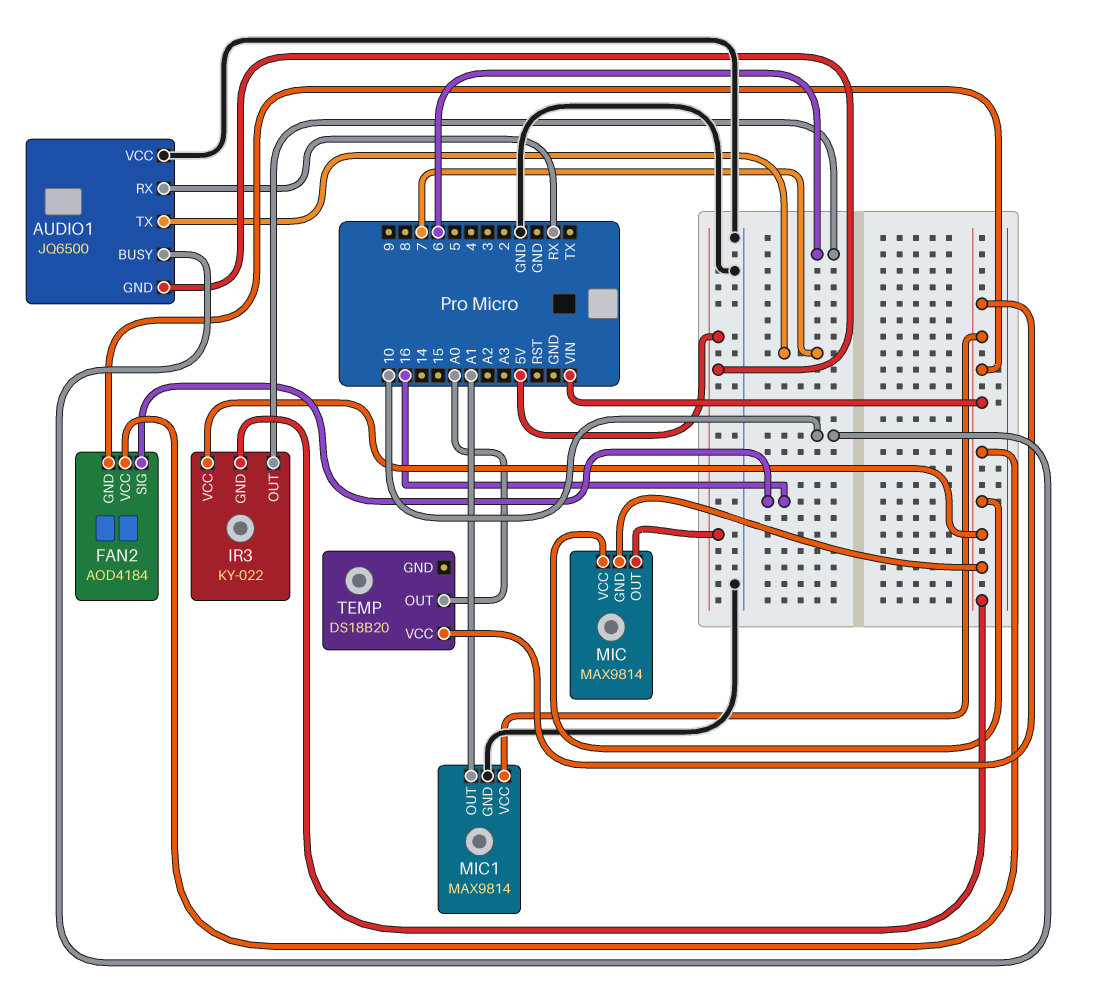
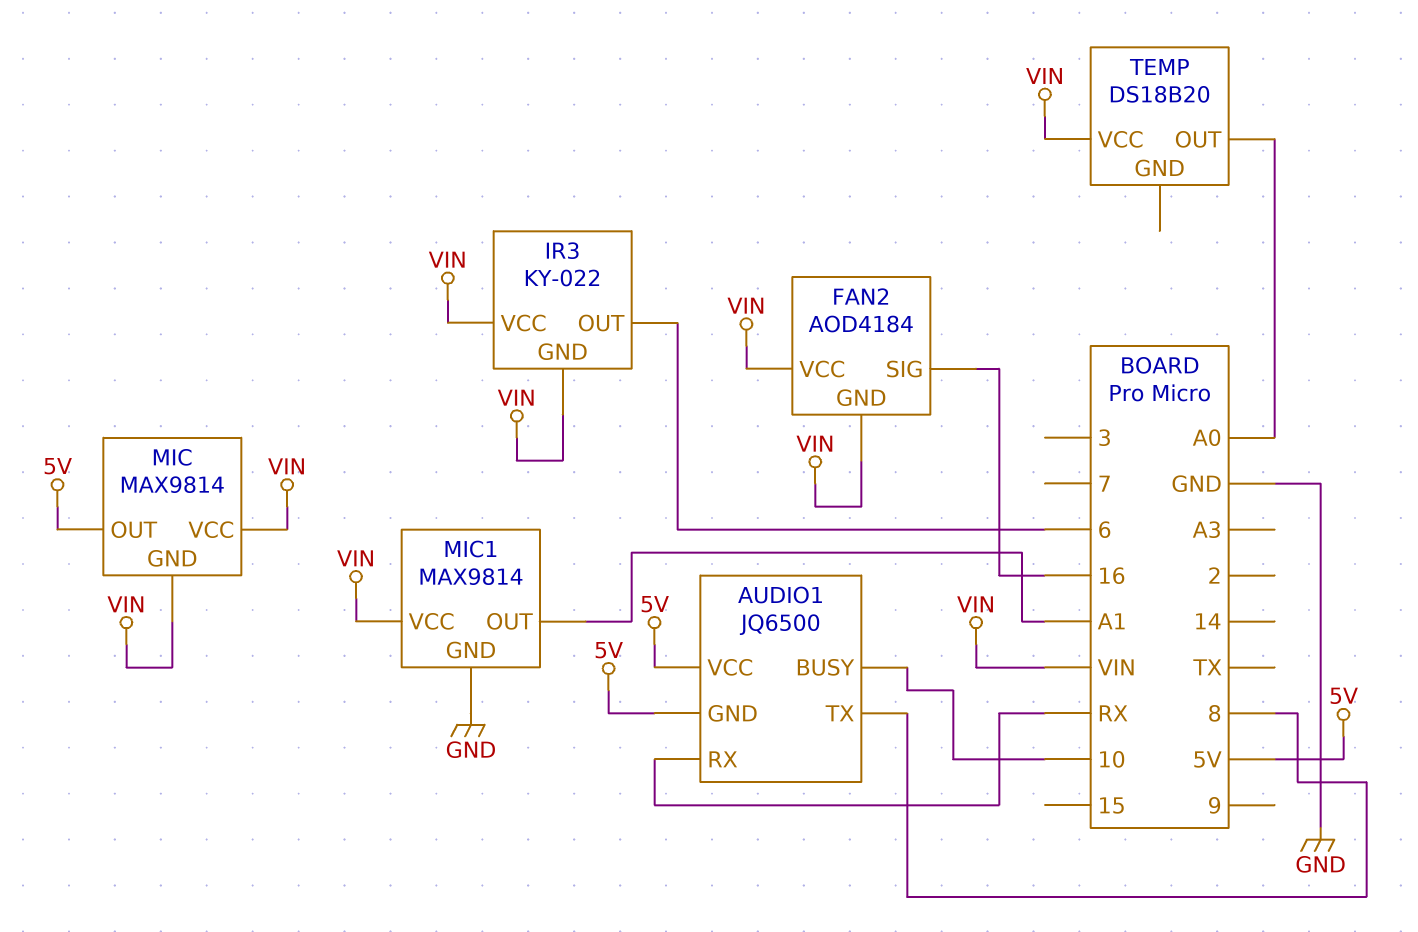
AUDIO1 pin TX: 7 -> 8
AUDIO1 pin VCC: GND -> 5V

